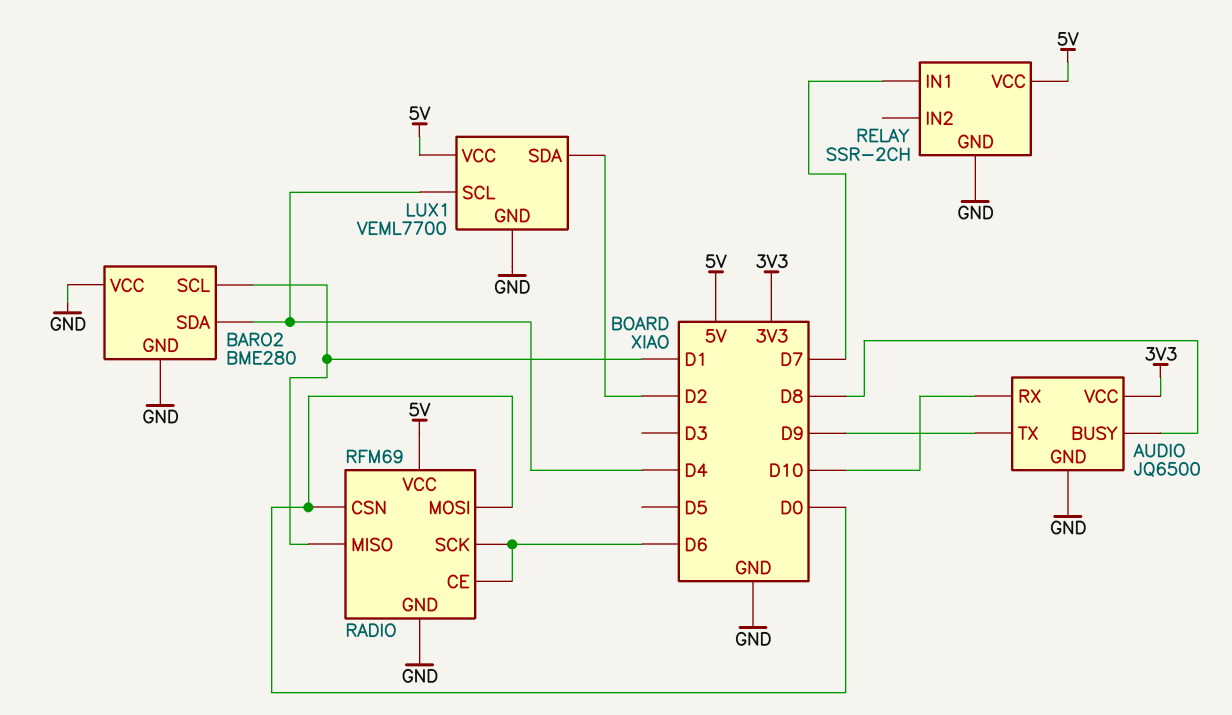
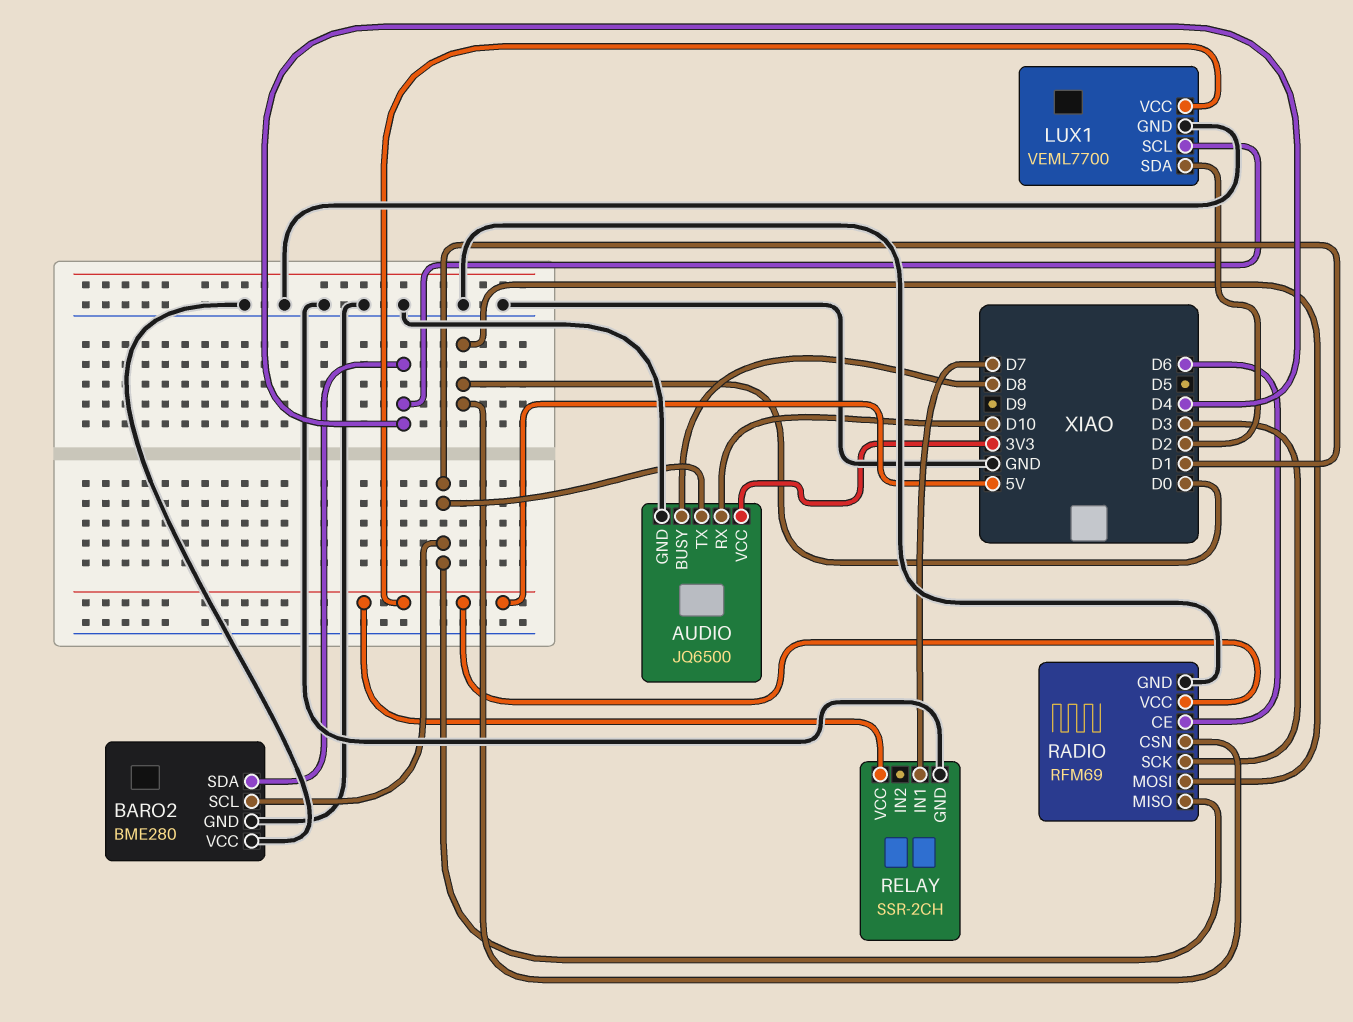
AUDIO pin TX: D9 -> D1
RADIO pin SCK: D6 -> D3

